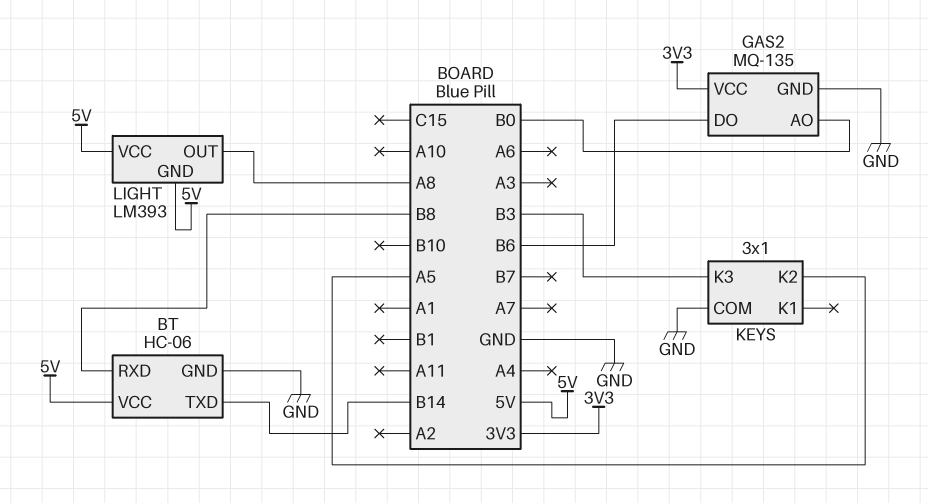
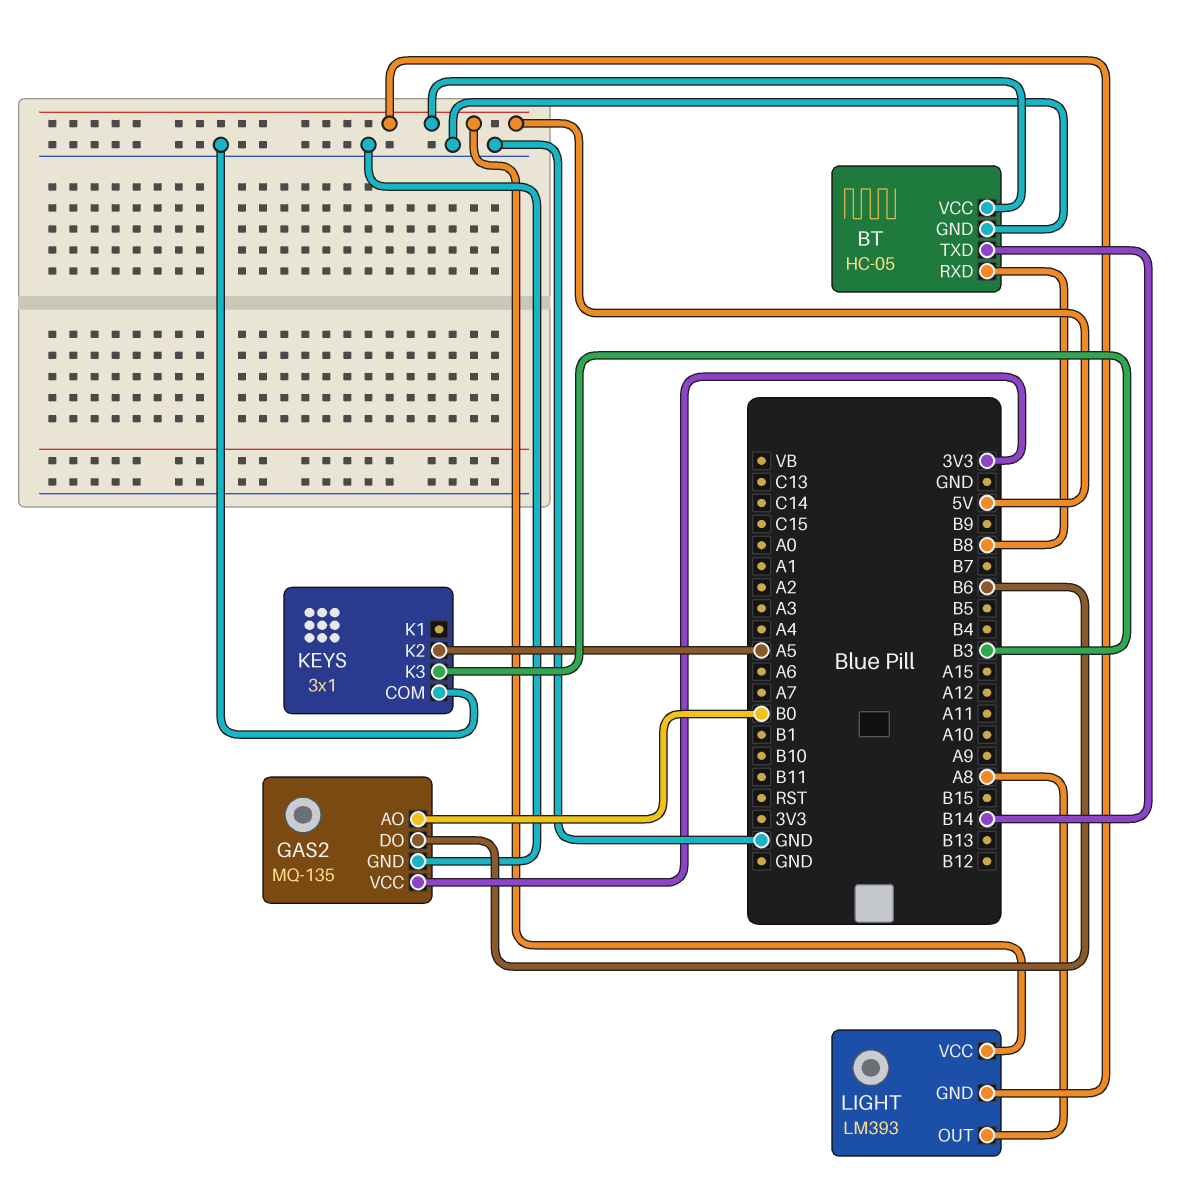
BT: HC-06 -> HC-05

